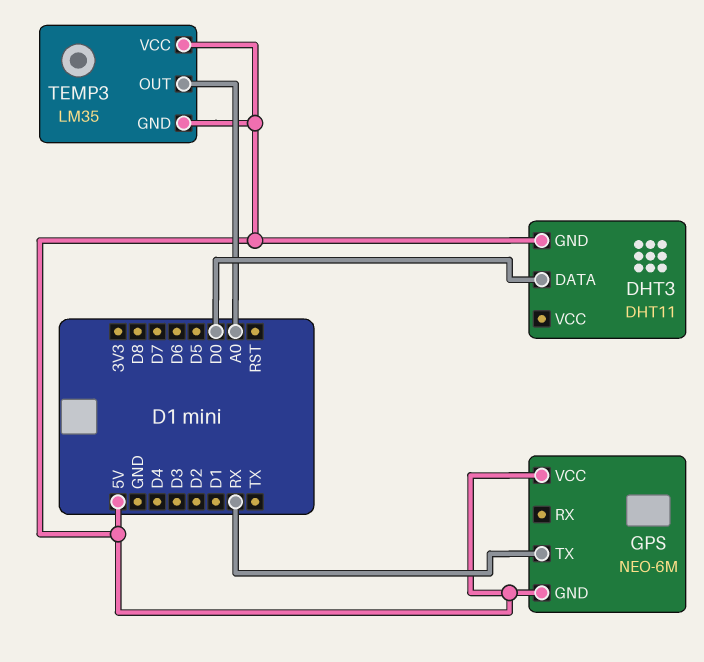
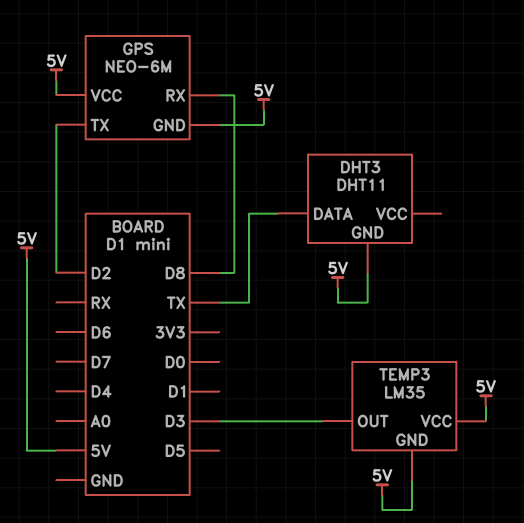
DHT3 pin DATA: D0 -> TX
GPS pin RX: none -> D8
GPS pin TX: RX -> D2
TEMP3 pin OUT: A0 -> D3

